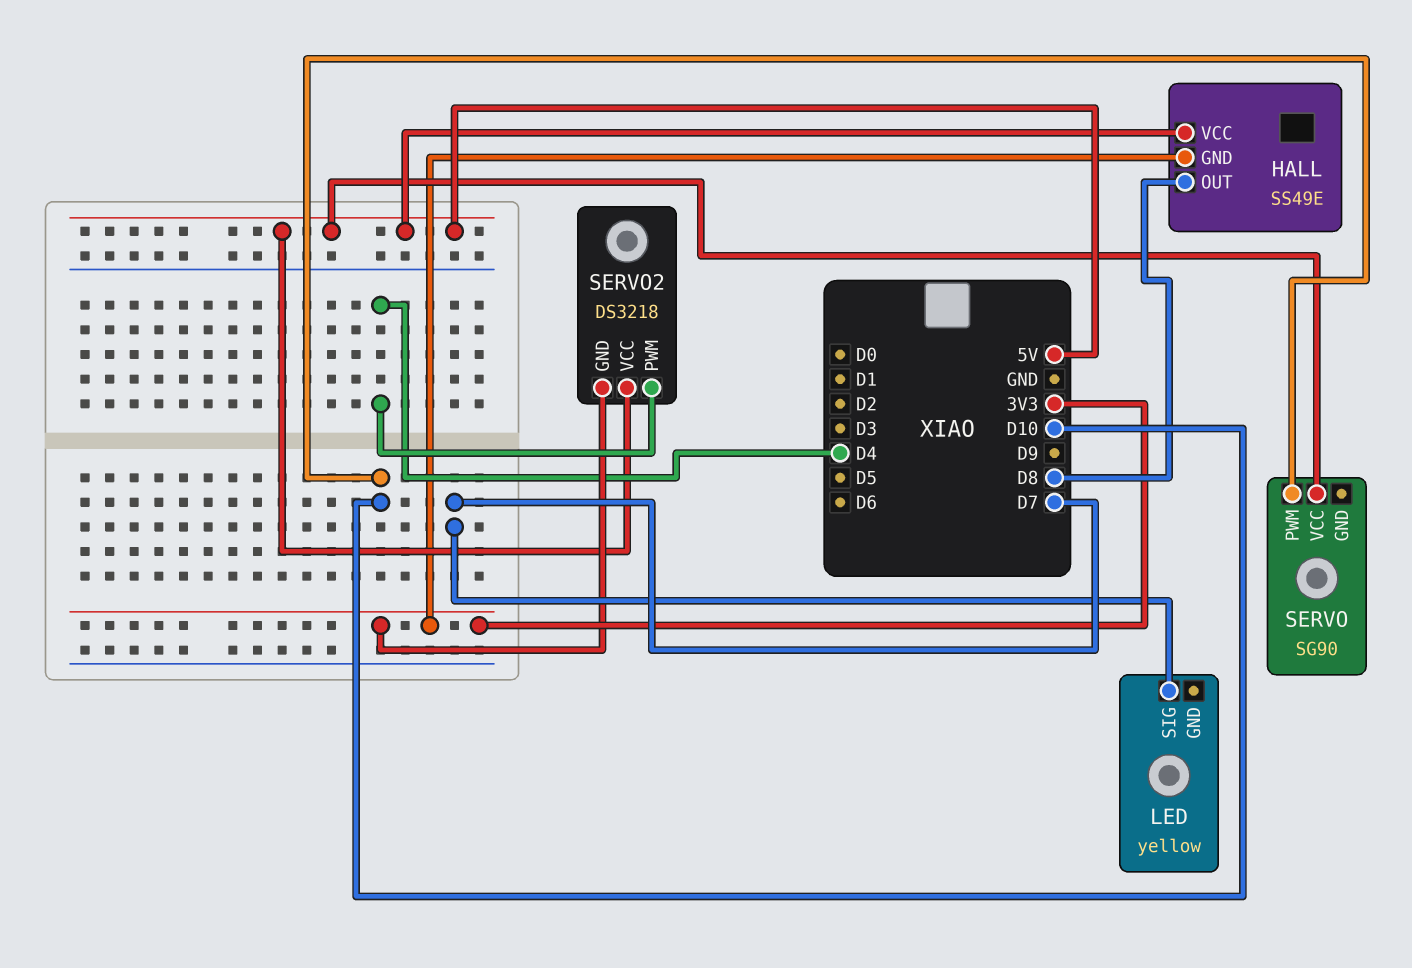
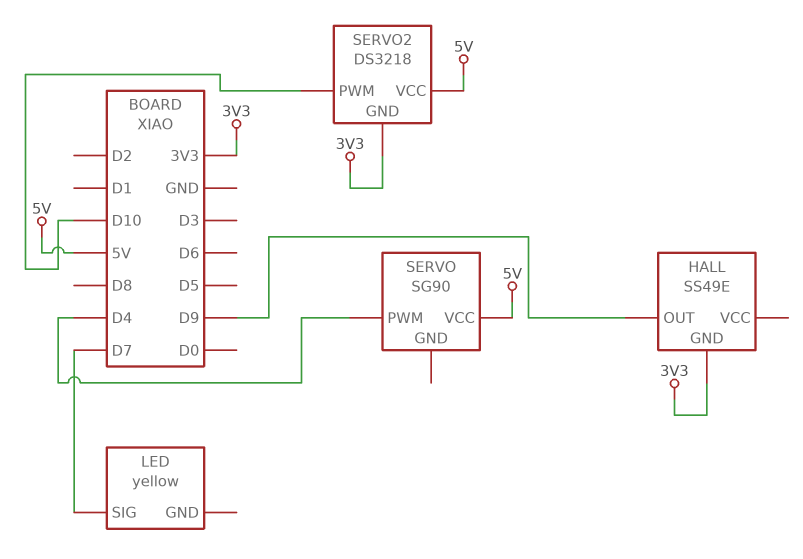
HALL pin OUT: D8 -> D9
HALL pin VCC: 5V -> none
SERVO pin PWM: D10 -> D4
SERVO2 pin PWM: D4 -> D10

